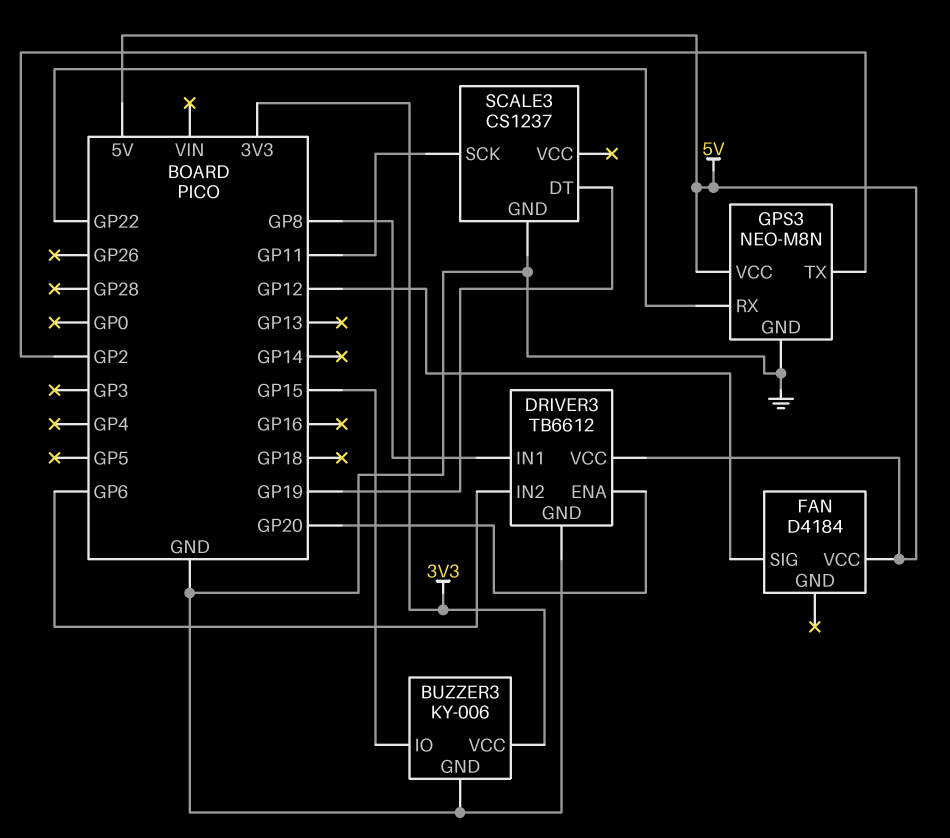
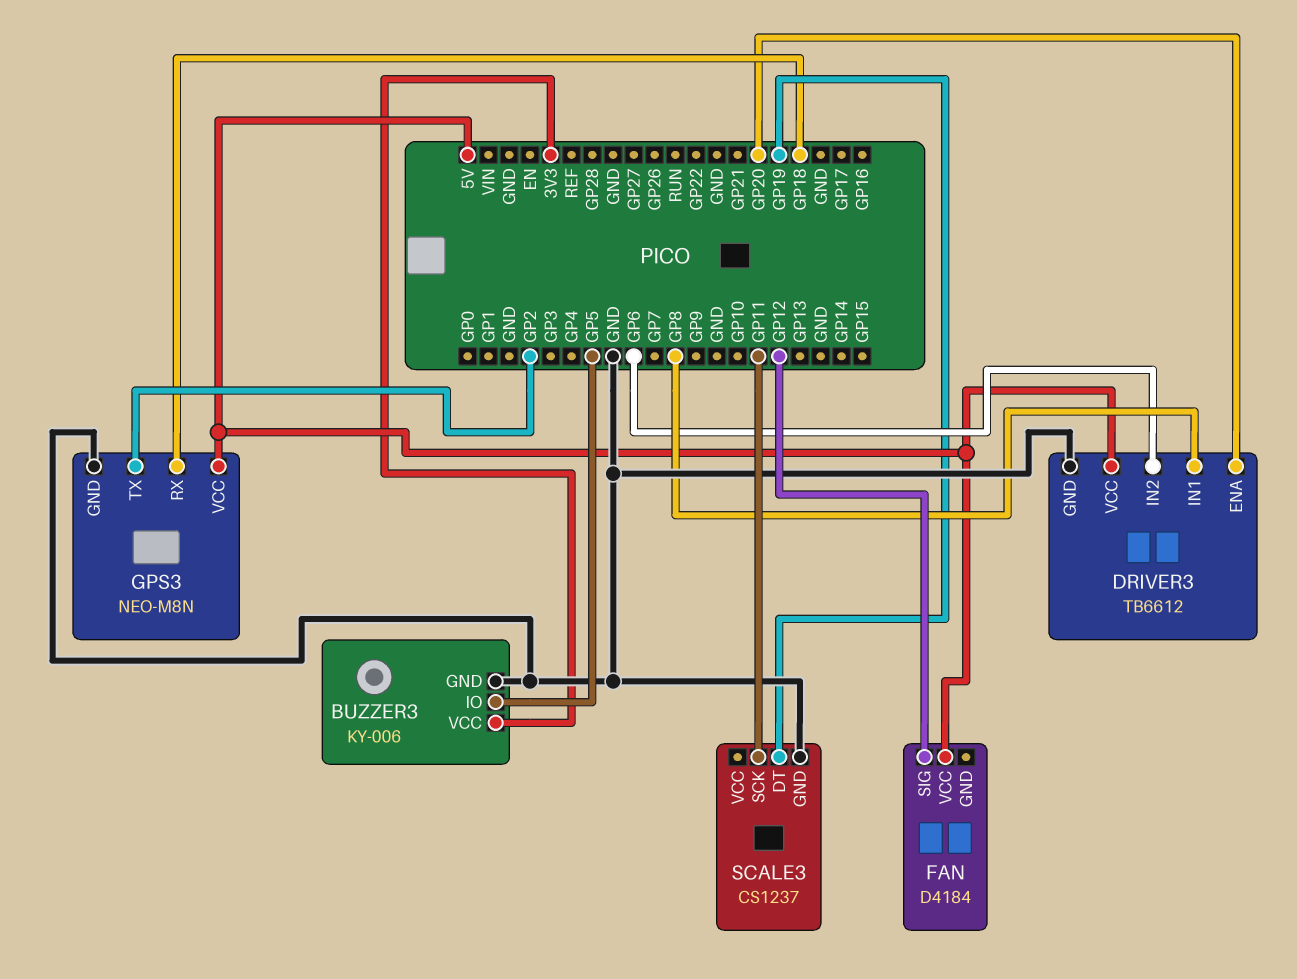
BUZZER3 pin IO: GP15 -> GP5
GPS3 pin RX: GP22 -> GP18

